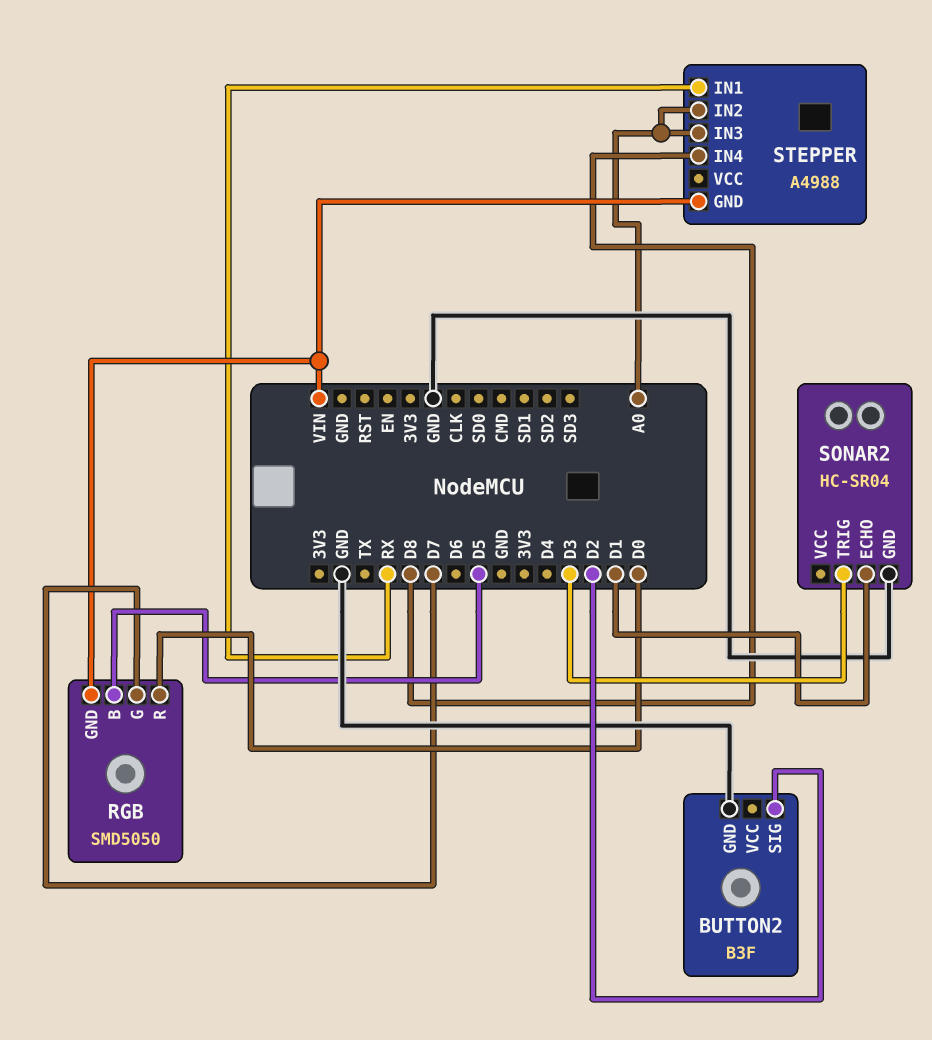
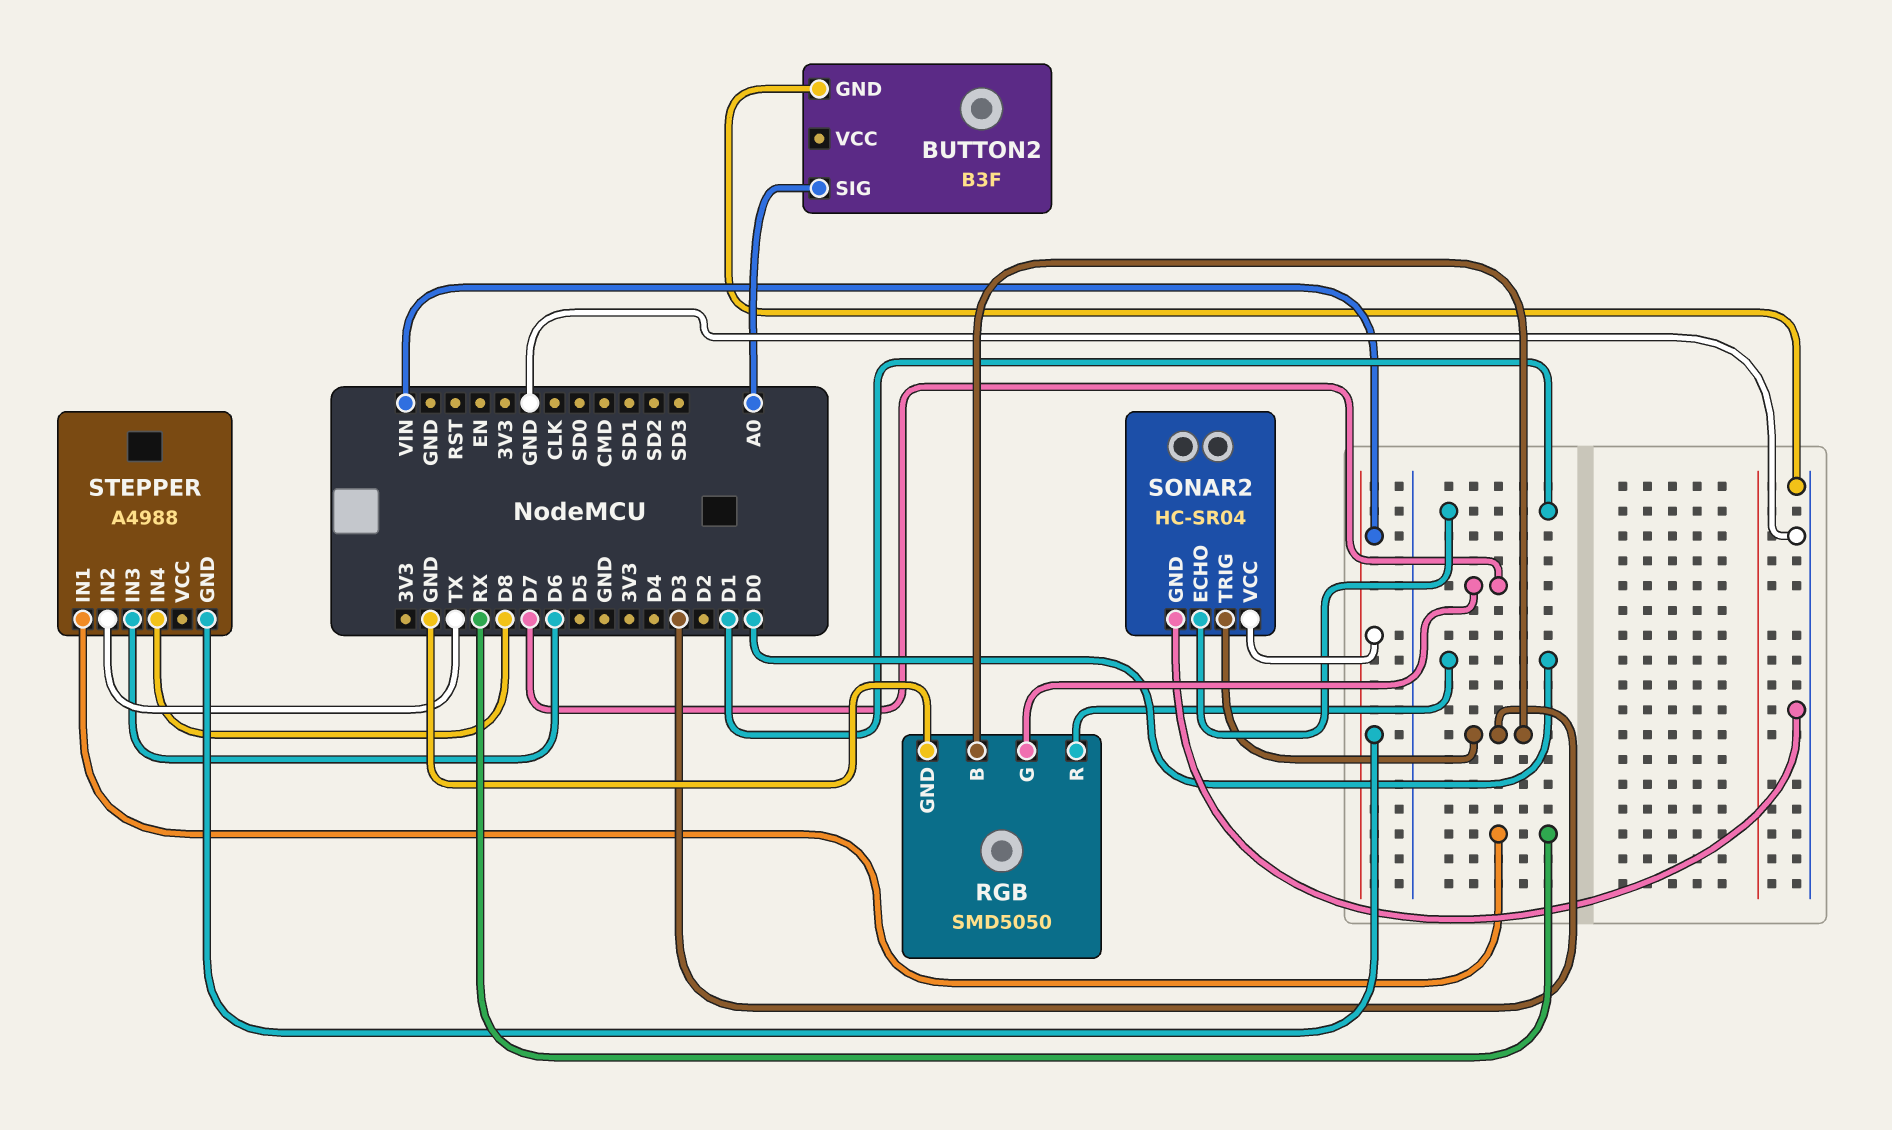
BUTTON2 pin SIG: D2 -> A0
RGB pin B: D5 -> D3
RGB pin GND: VIN -> GND
SONAR2 pin VCC: none -> VIN
STEPPER pin IN2: A0 -> TX
STEPPER pin IN3: A0 -> D6

